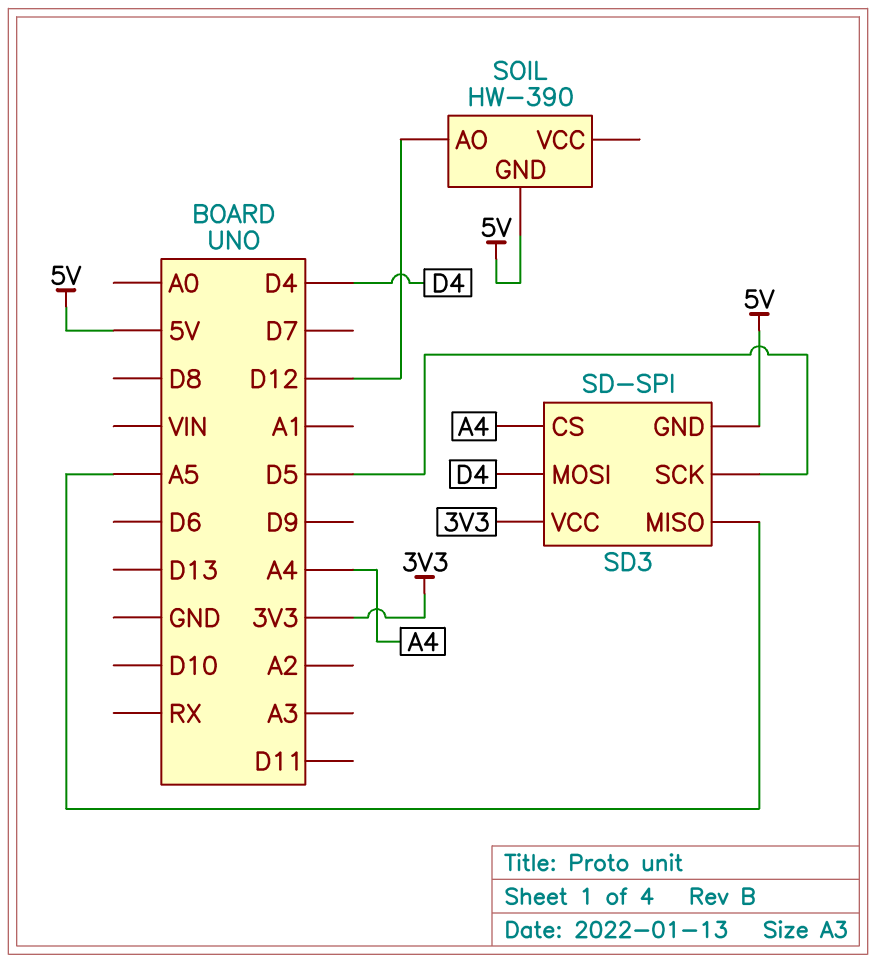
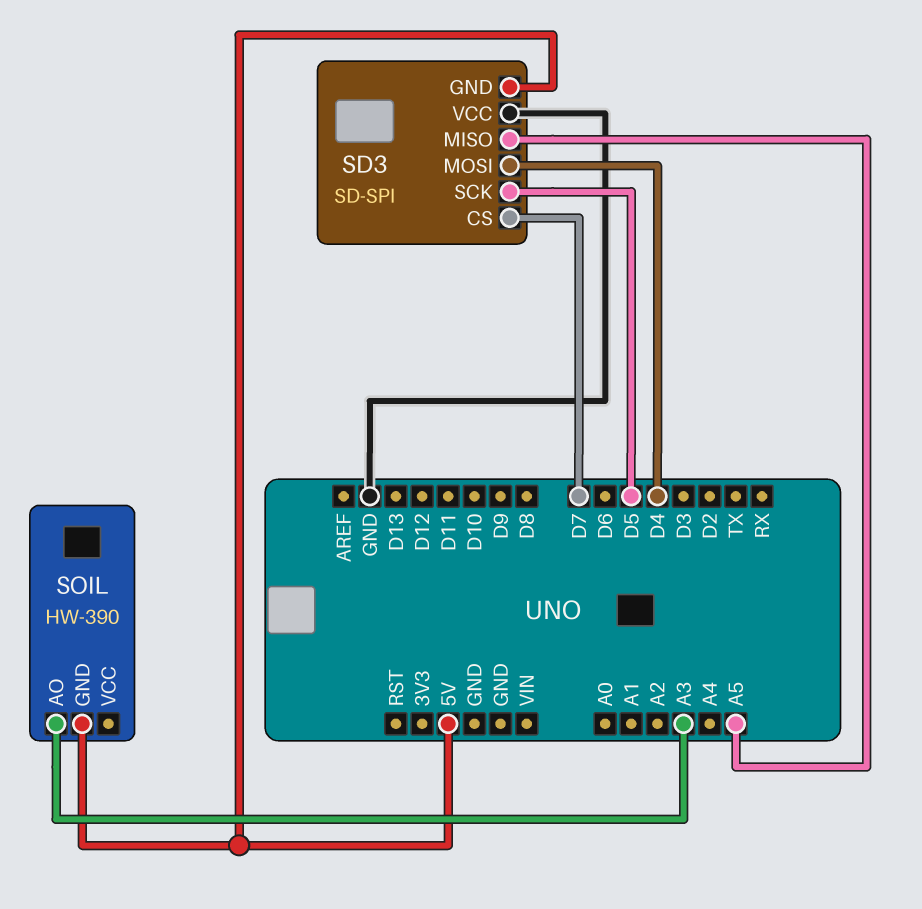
SD3 pin CS: A4 -> D7
SD3 pin VCC: 3V3 -> GND
SOIL pin AO: D12 -> A3

